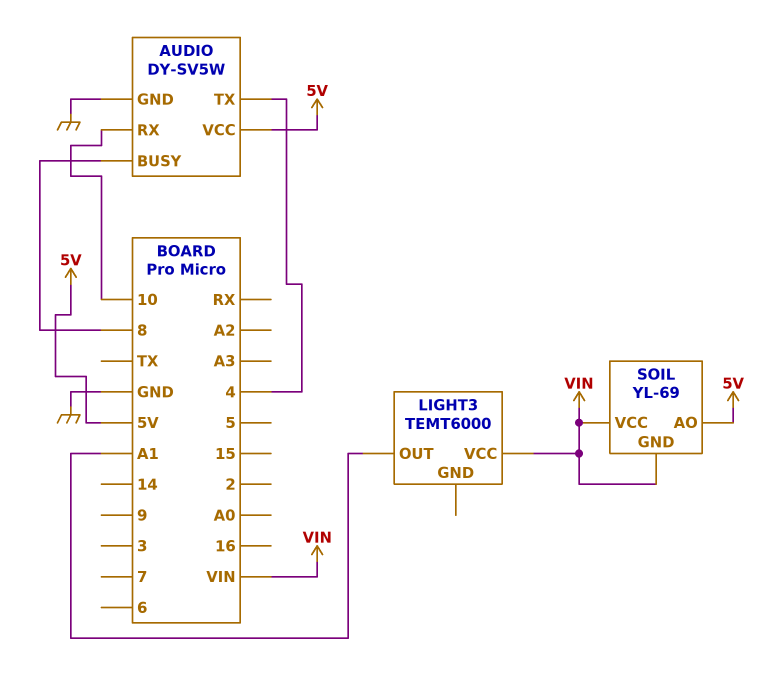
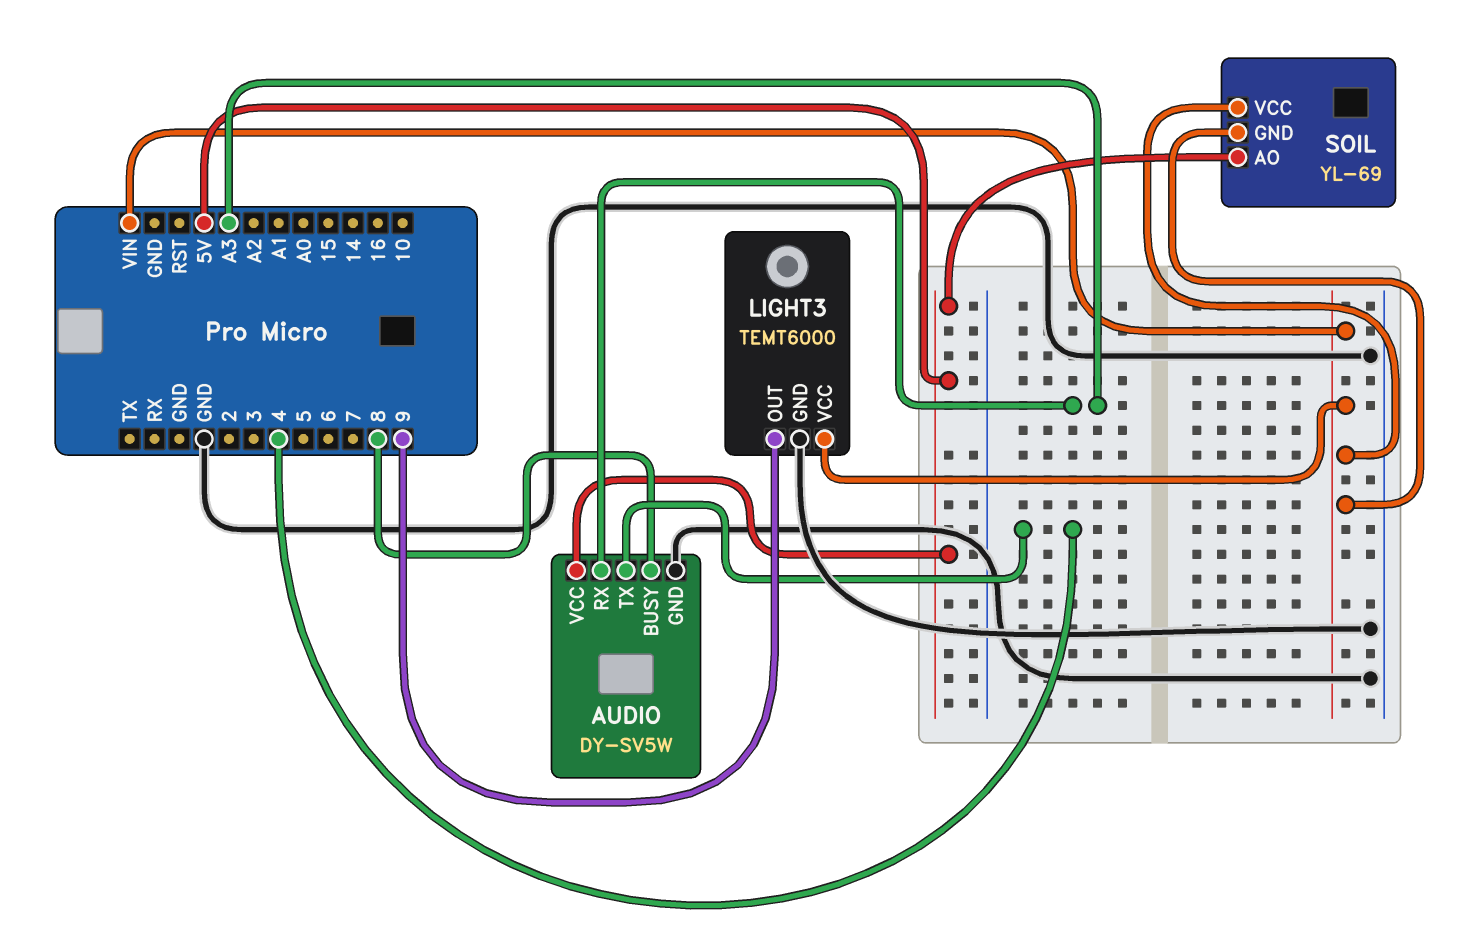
AUDIO pin RX: 10 -> A3
LIGHT3 pin GND: none -> GND
LIGHT3 pin OUT: A1 -> 9

